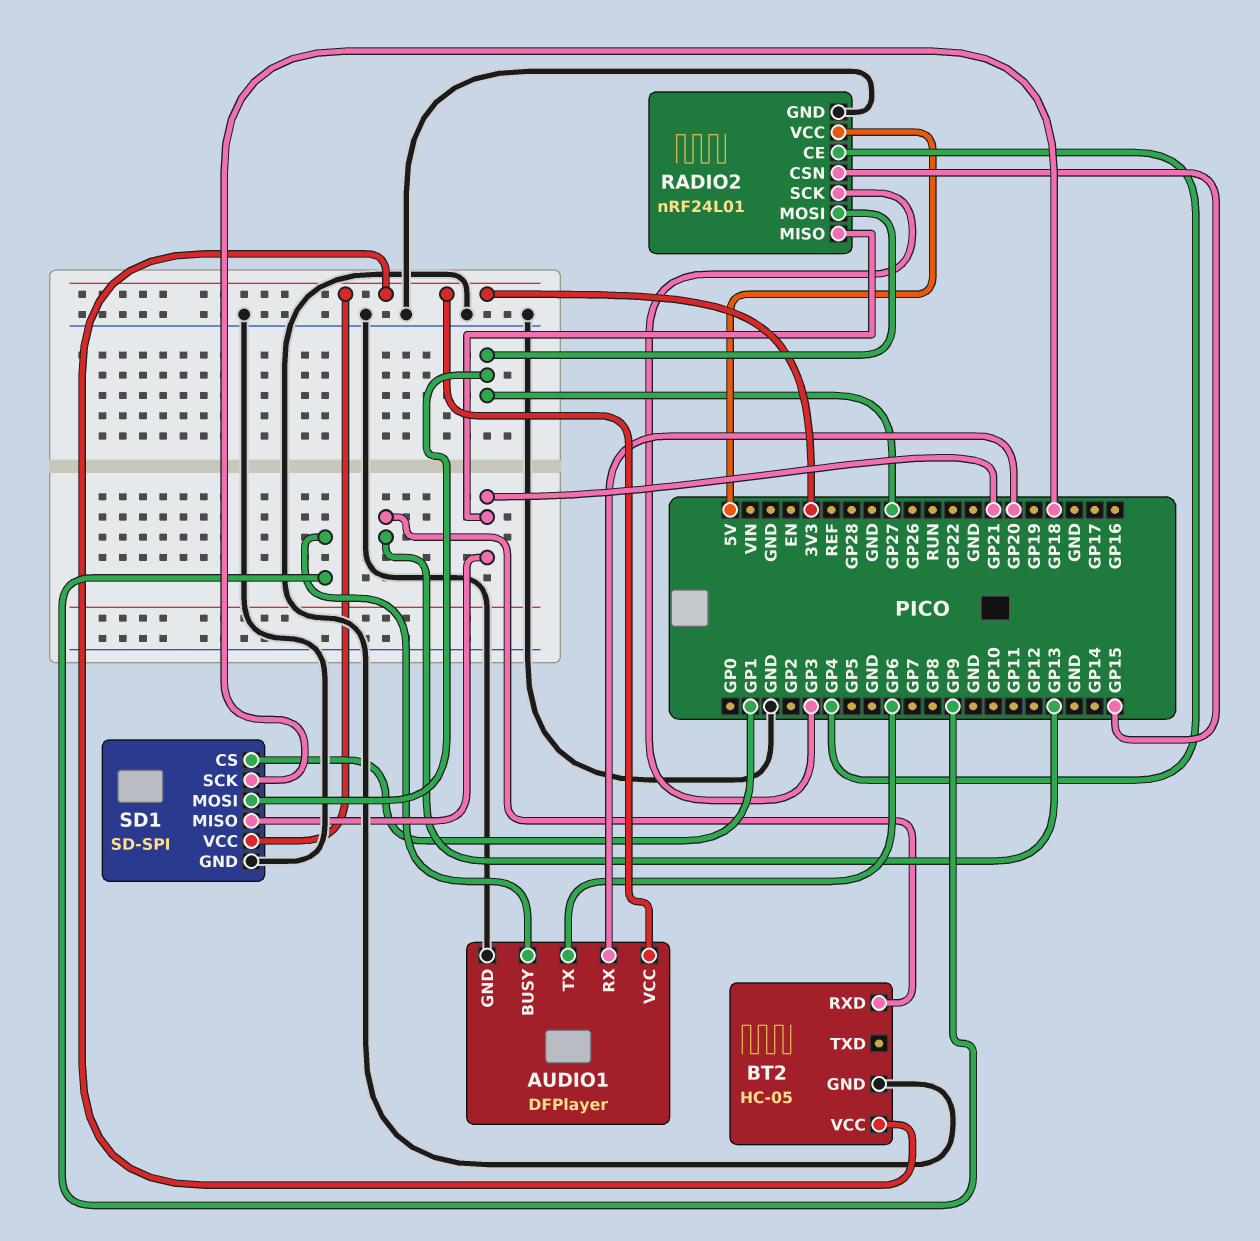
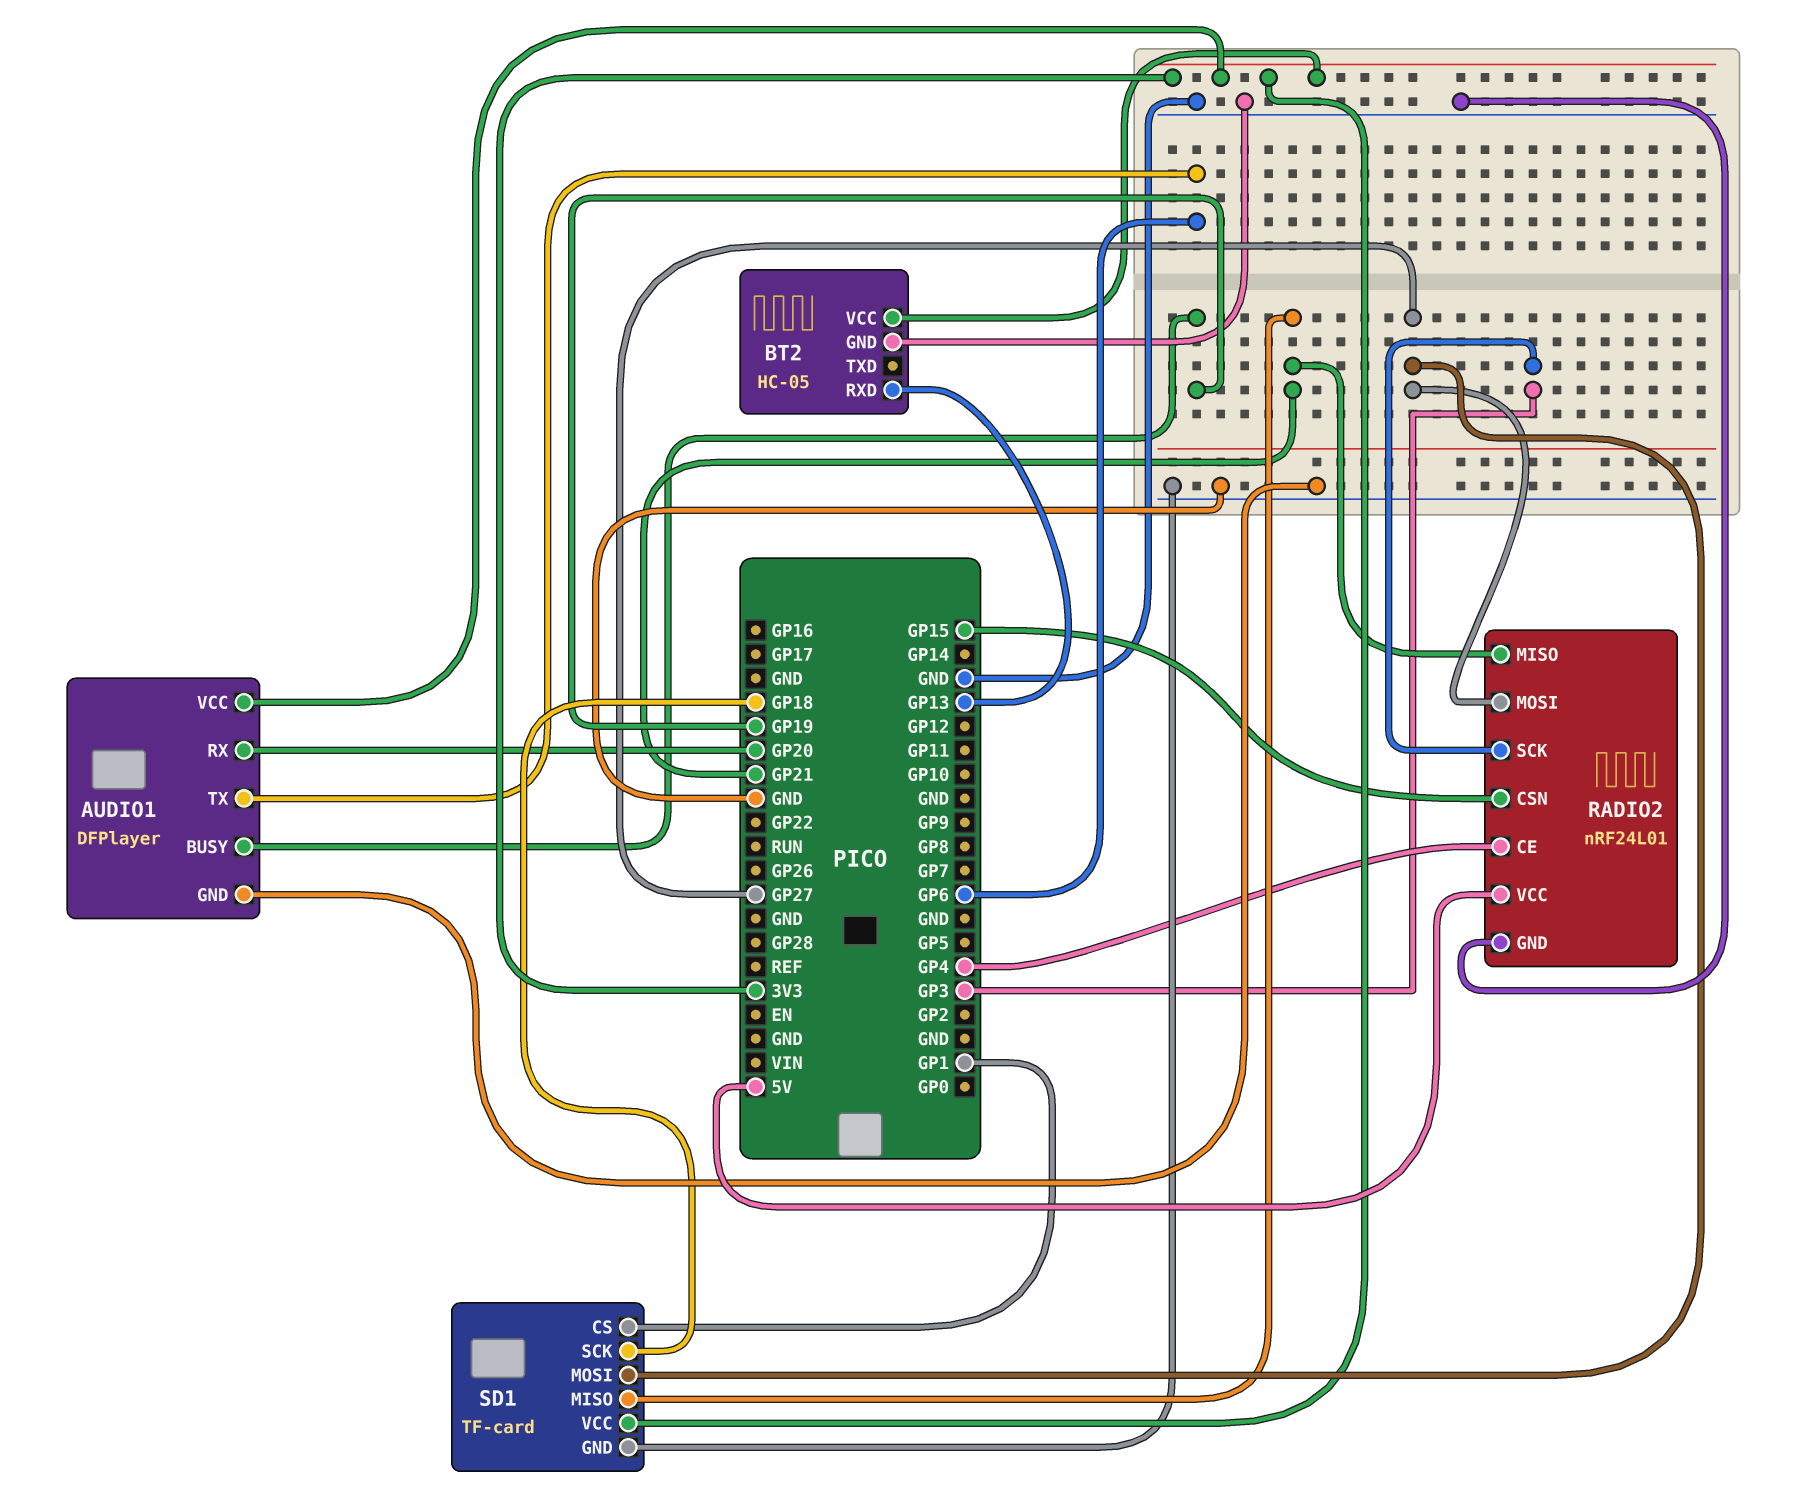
AUDIO1 pin BUSY: GP9 -> GP19
SD1: SD-SPI -> TF-card

